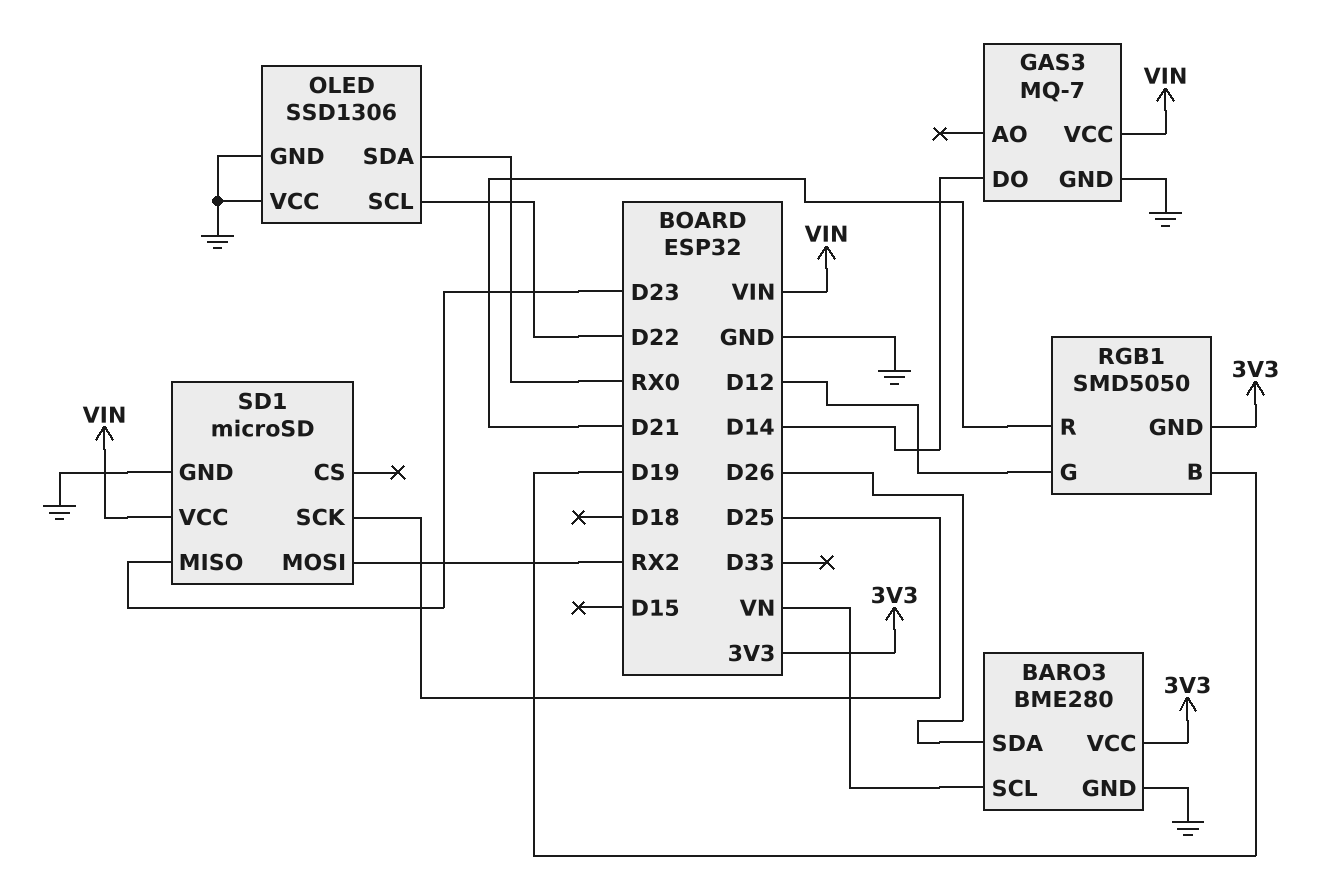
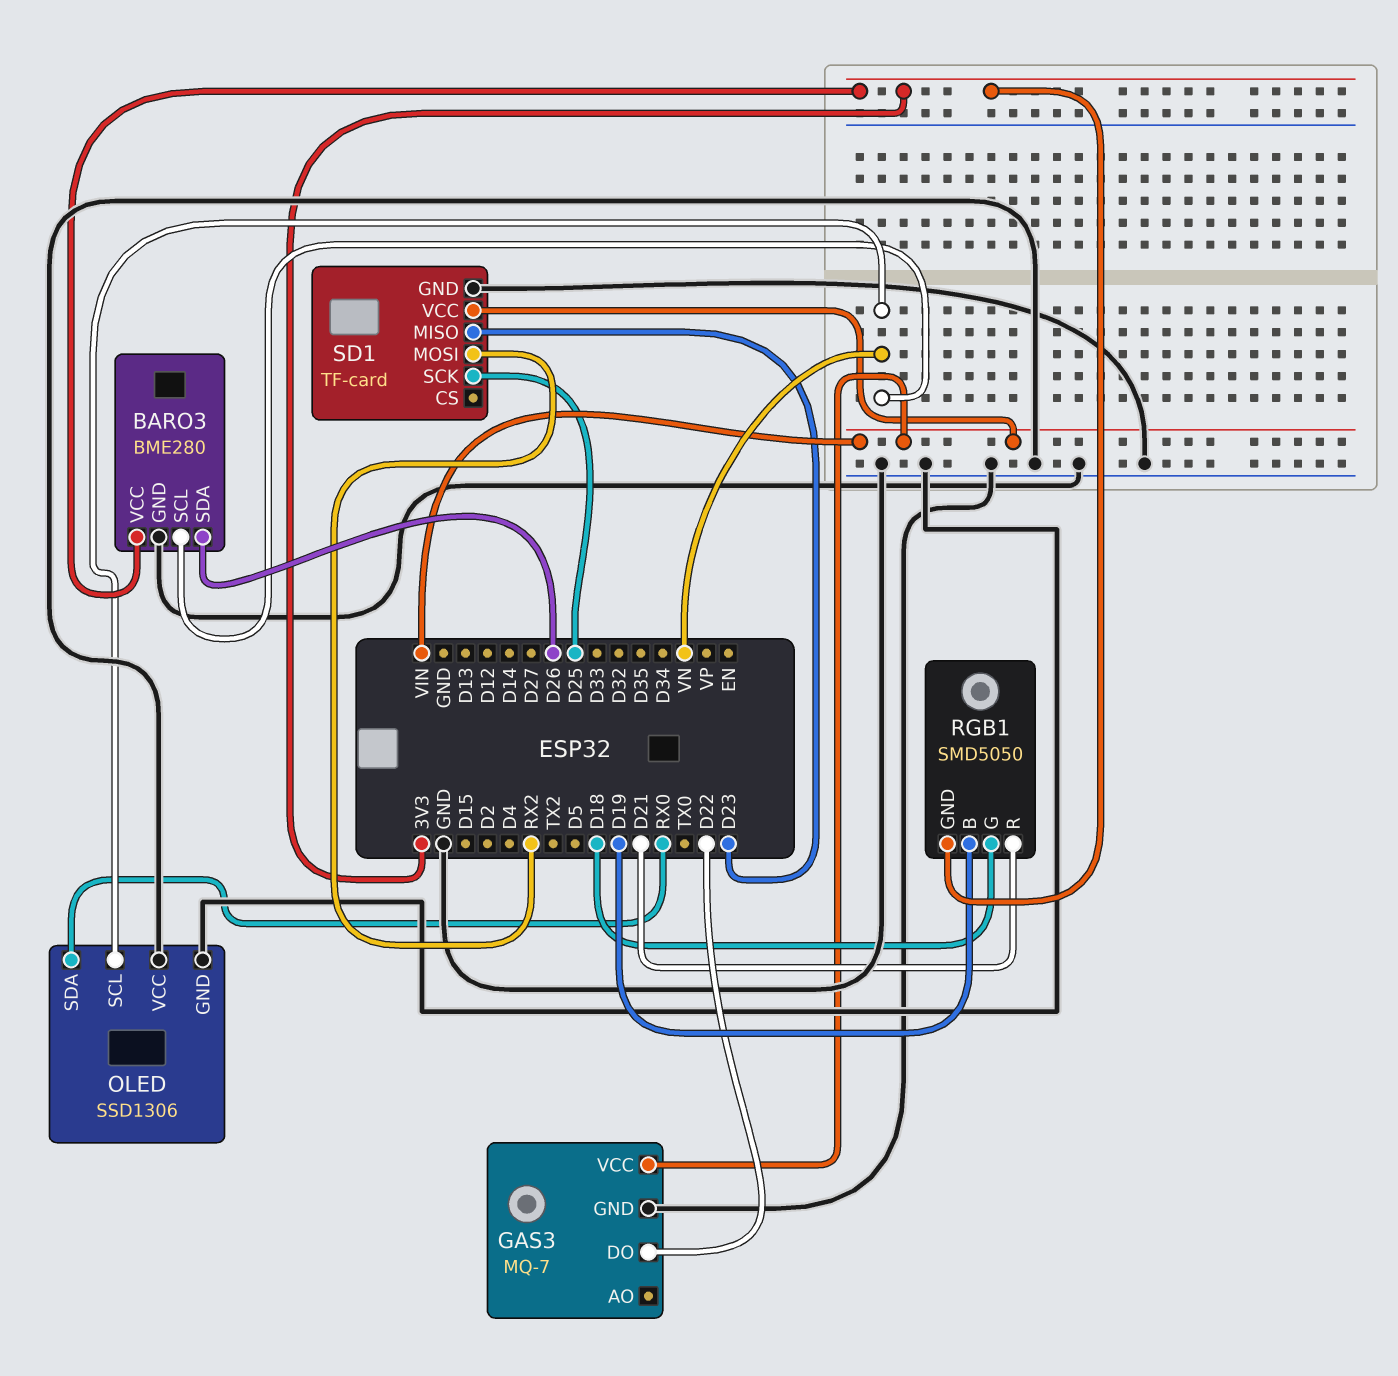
GAS3 pin DO: D14 -> D22
OLED pin SCL: D22 -> VN
RGB1 pin G: D12 -> D18
SD1: microSD -> TF-card

